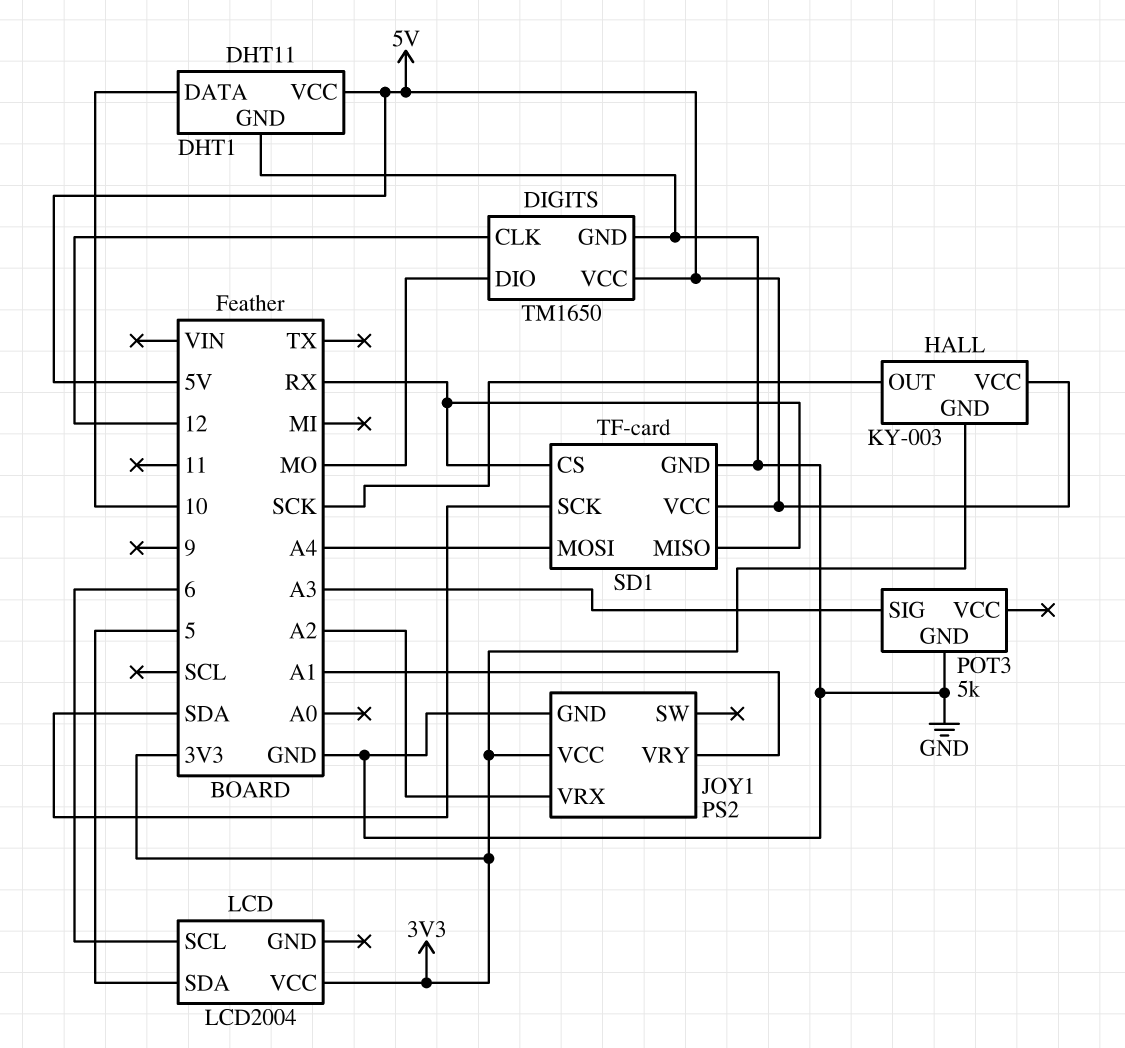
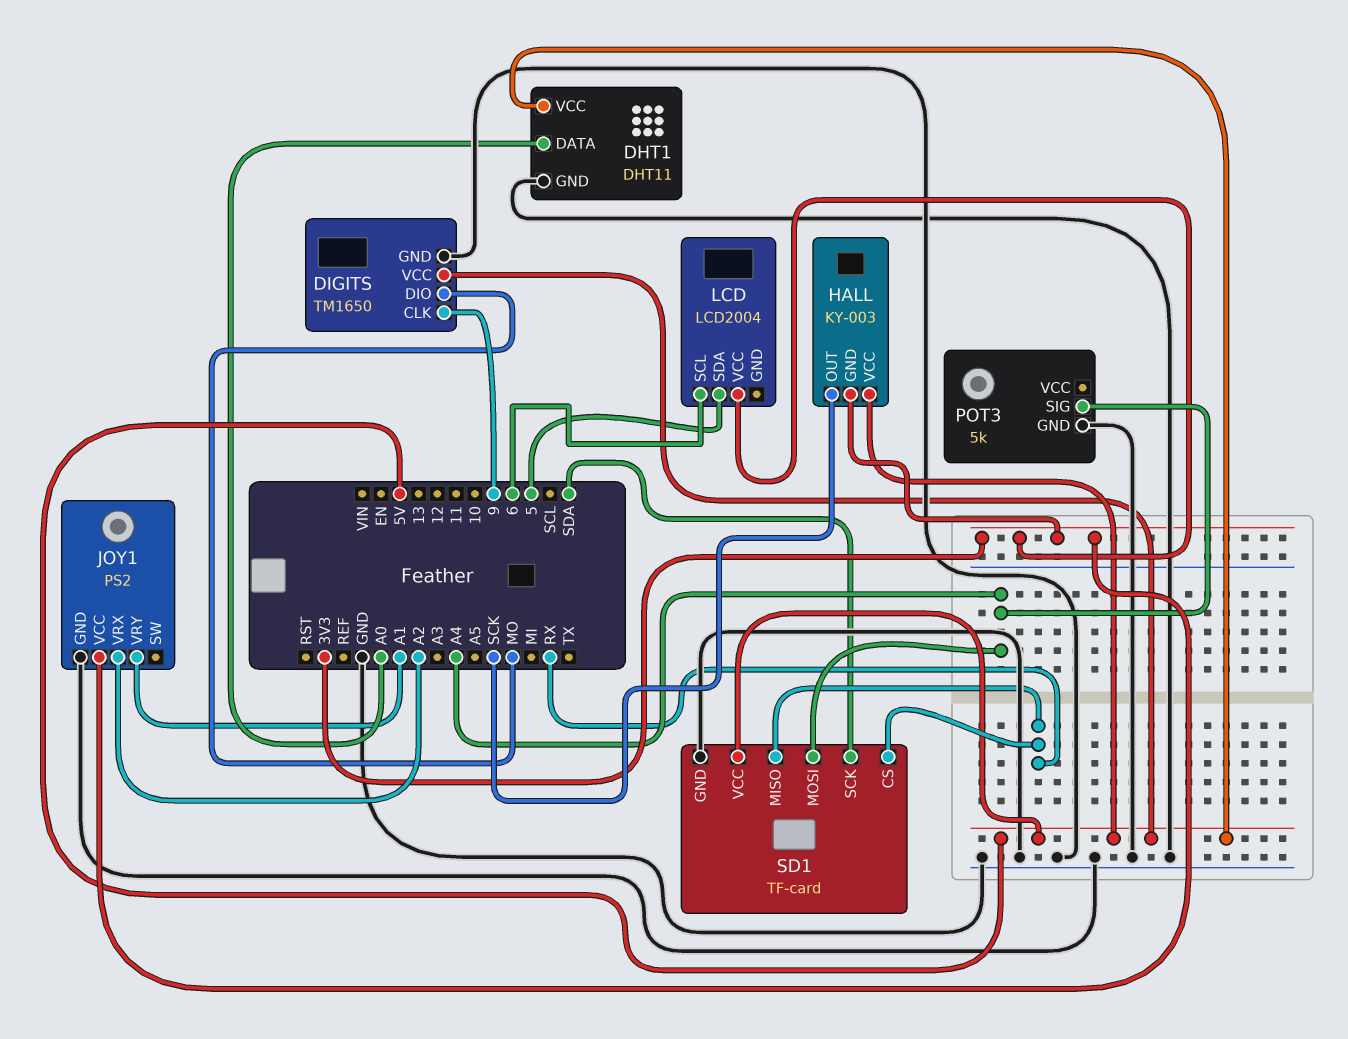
DHT1 pin DATA: 10 -> A0
DIGITS pin CLK: 12 -> 9
POT3 pin SIG: A3 -> A4

